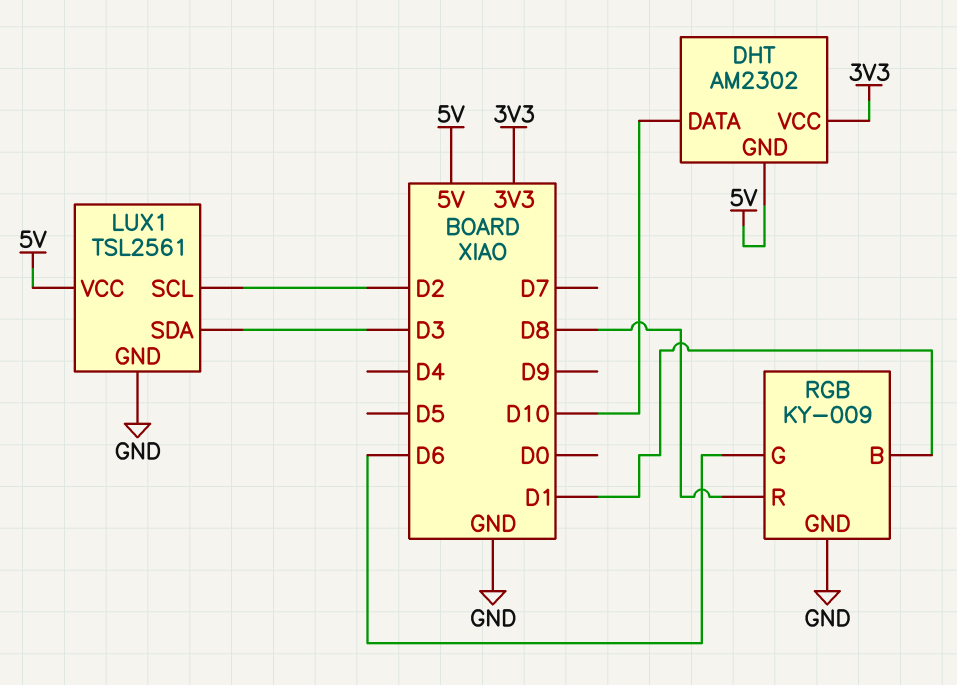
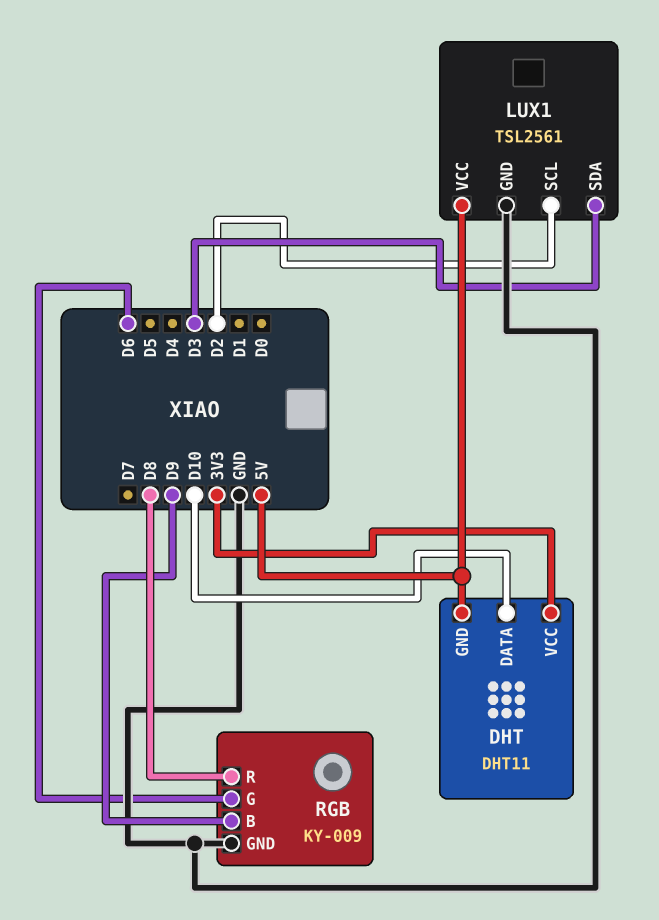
DHT: AM2302 -> DHT11
RGB pin B: D1 -> D9

